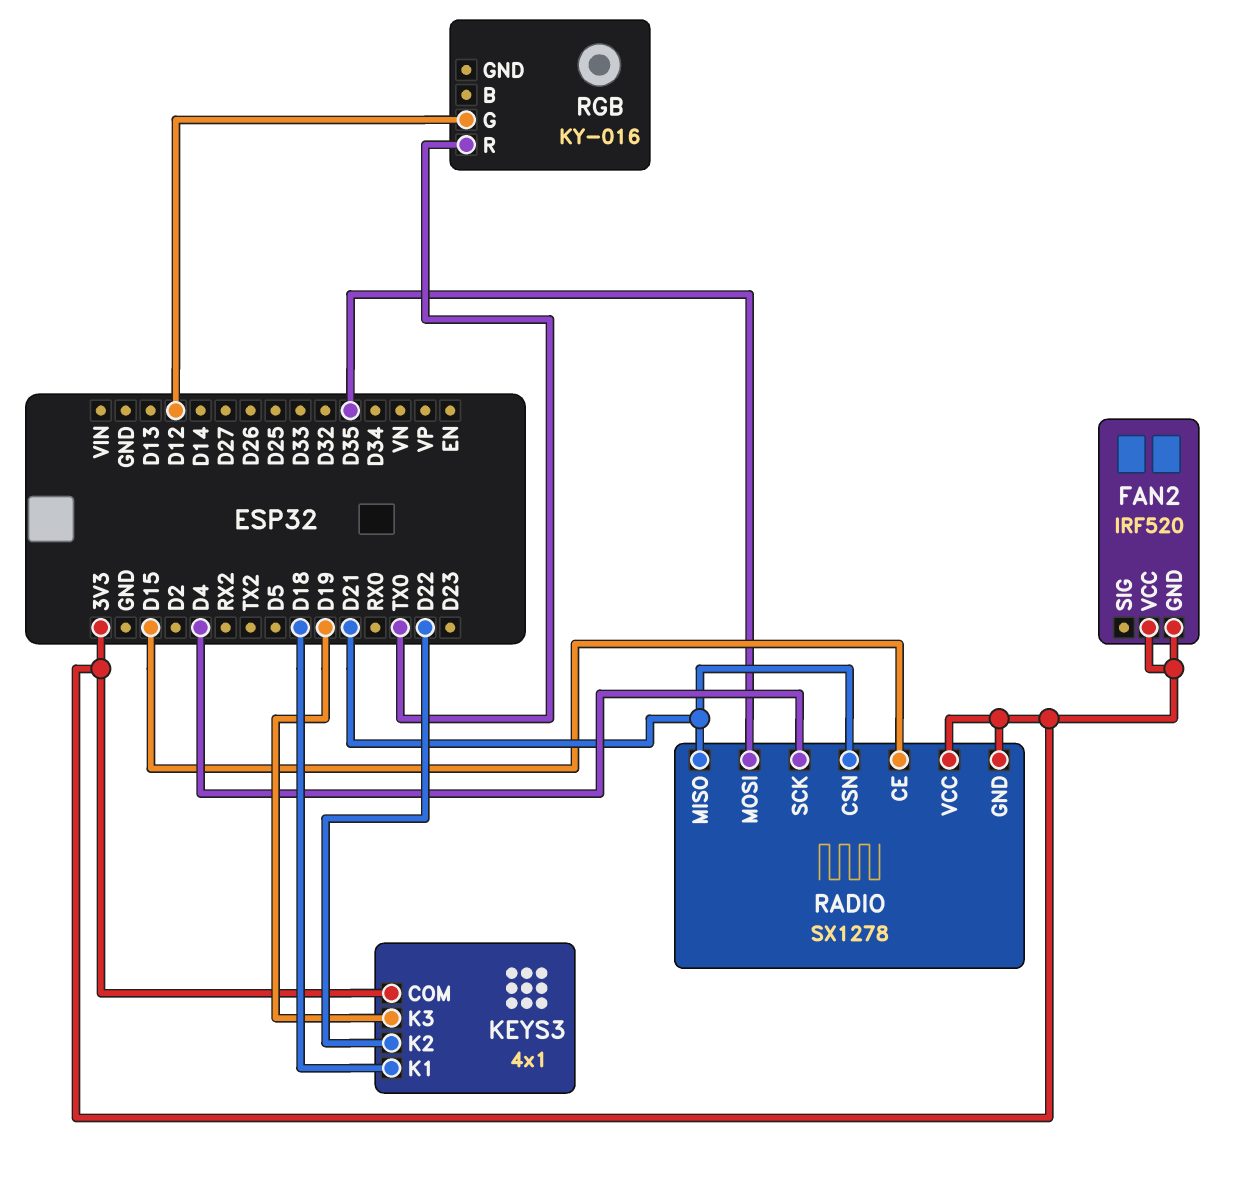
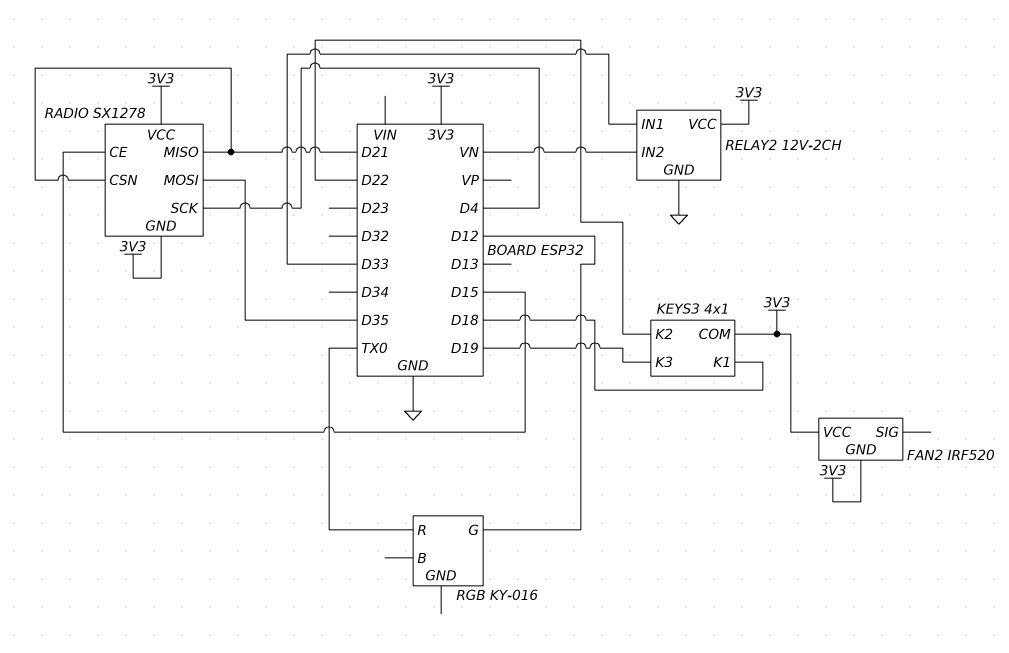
RELAY2: none -> 12V-2CH
RELAY2 pin GND: none -> GND
RELAY2 pin IN1: none -> D33
RELAY2 pin IN2: none -> VN
RELAY2 pin VCC: none -> 3V3

